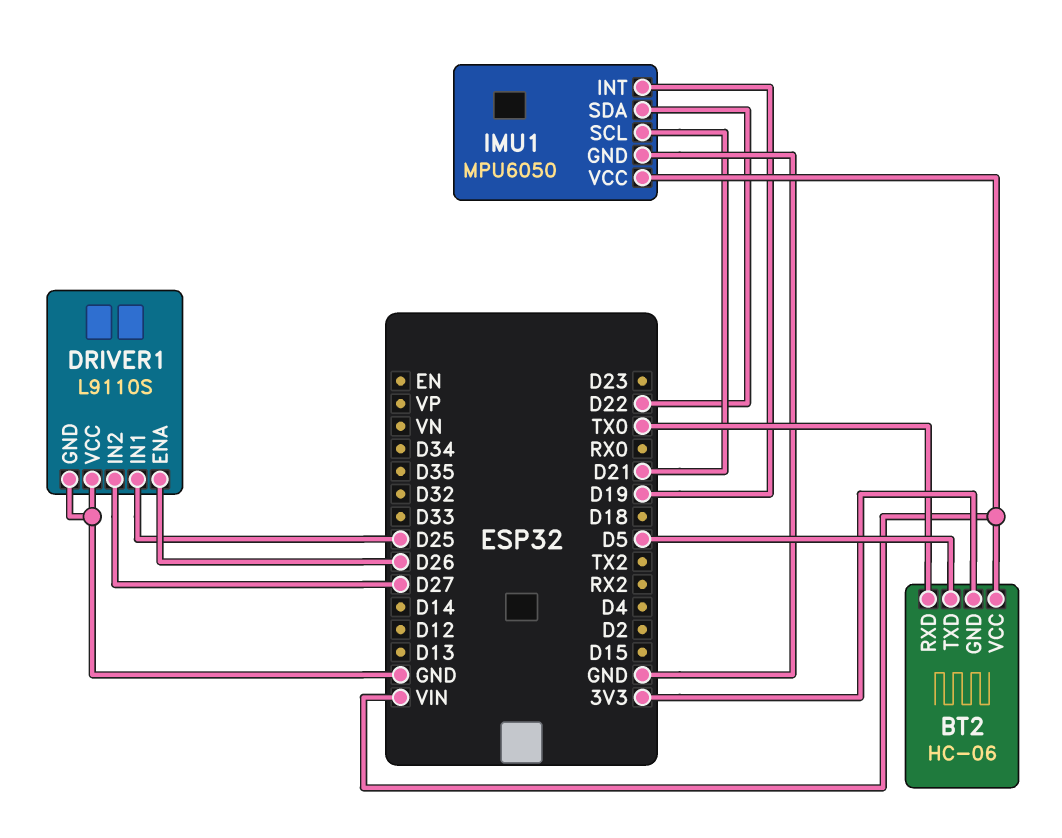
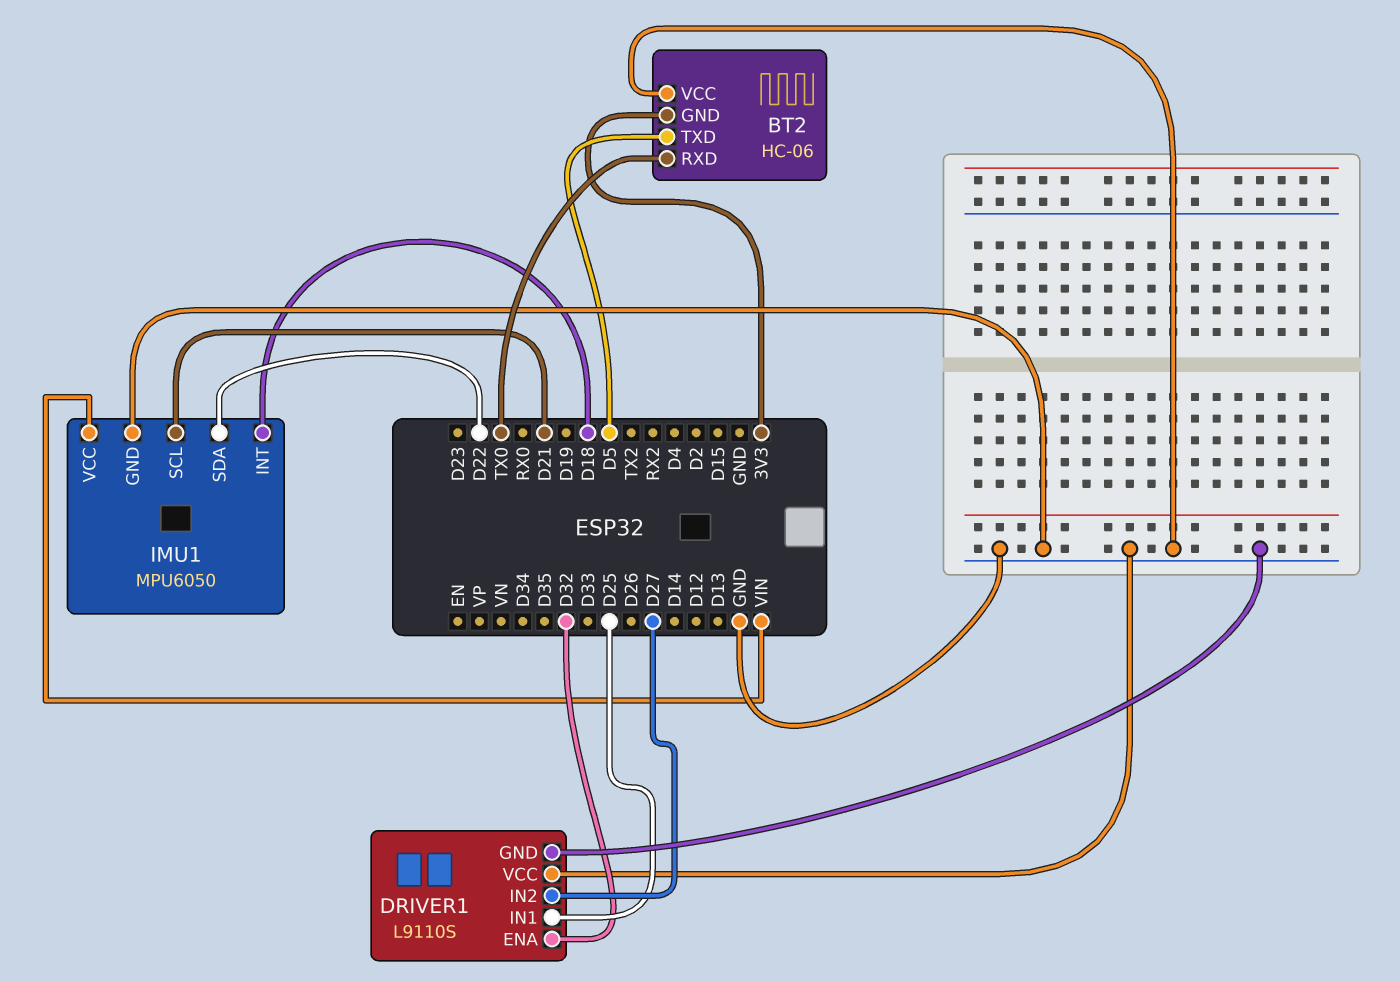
BT2 pin VCC: VIN -> GND
DRIVER1 pin ENA: D26 -> D32
IMU1 pin INT: D19 -> D18

